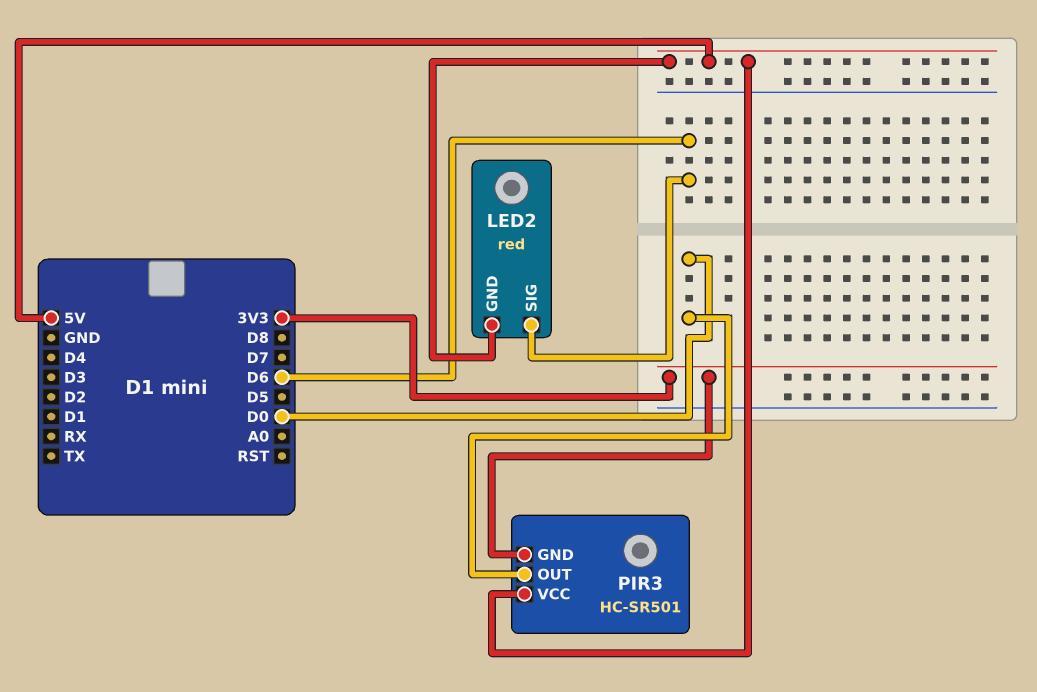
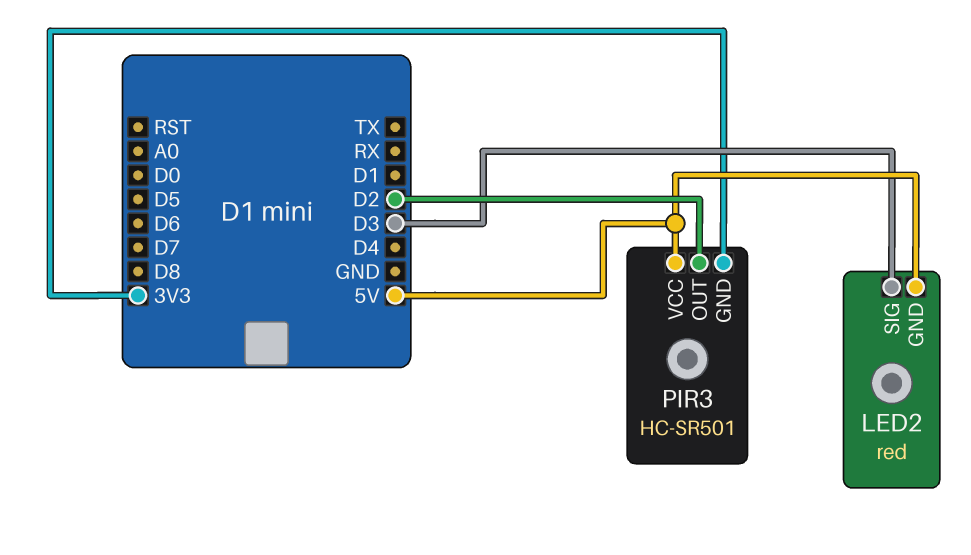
LED2 pin SIG: D6 -> D3
PIR3 pin OUT: D0 -> D2

